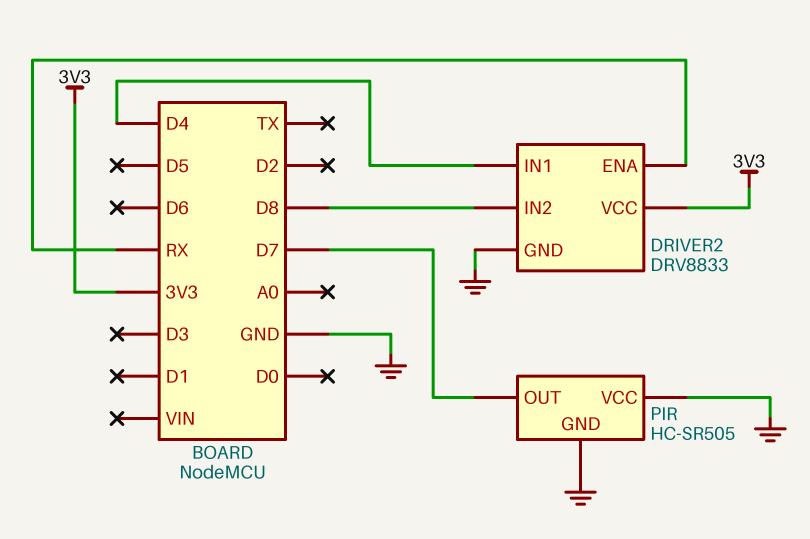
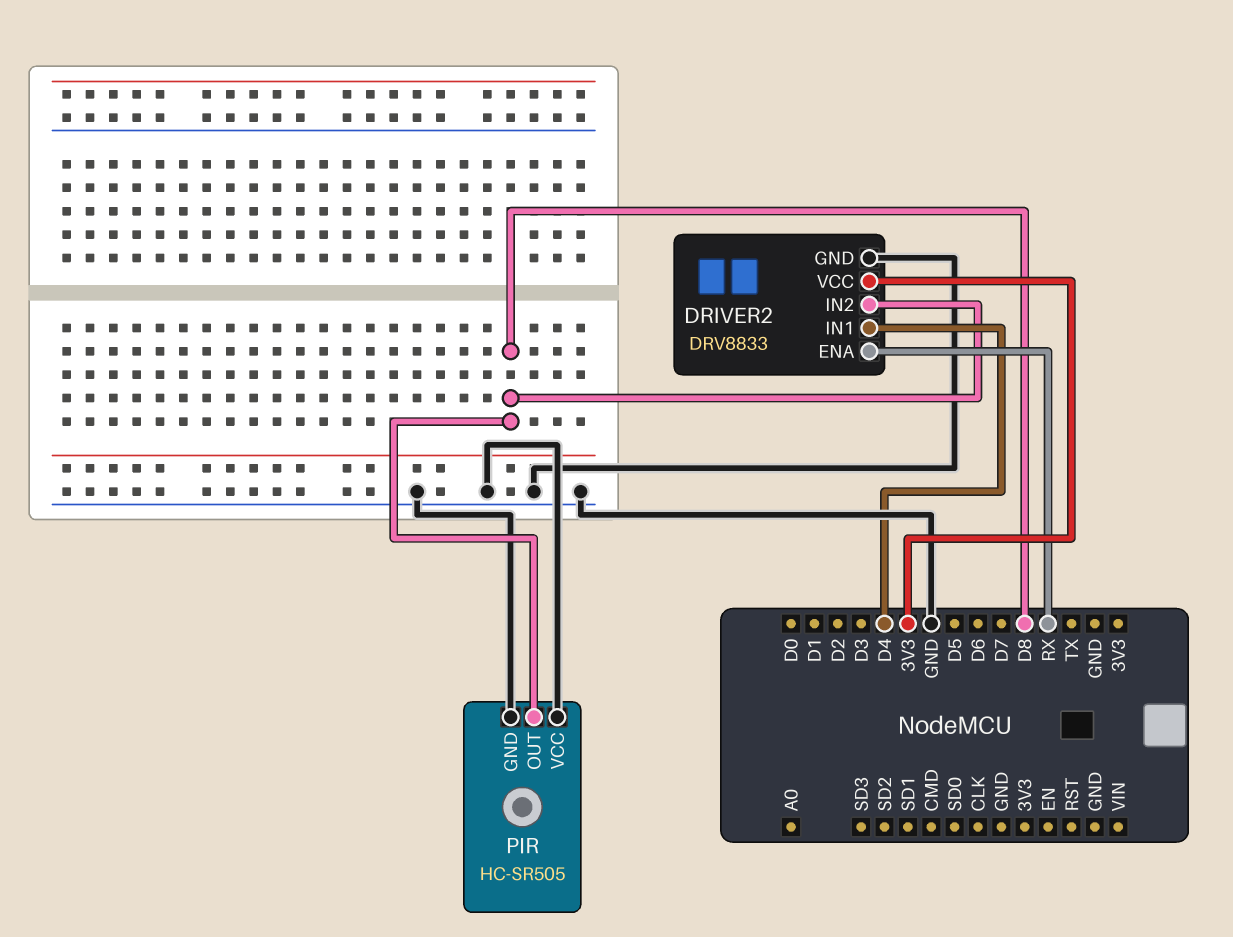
PIR pin OUT: D7 -> D8

